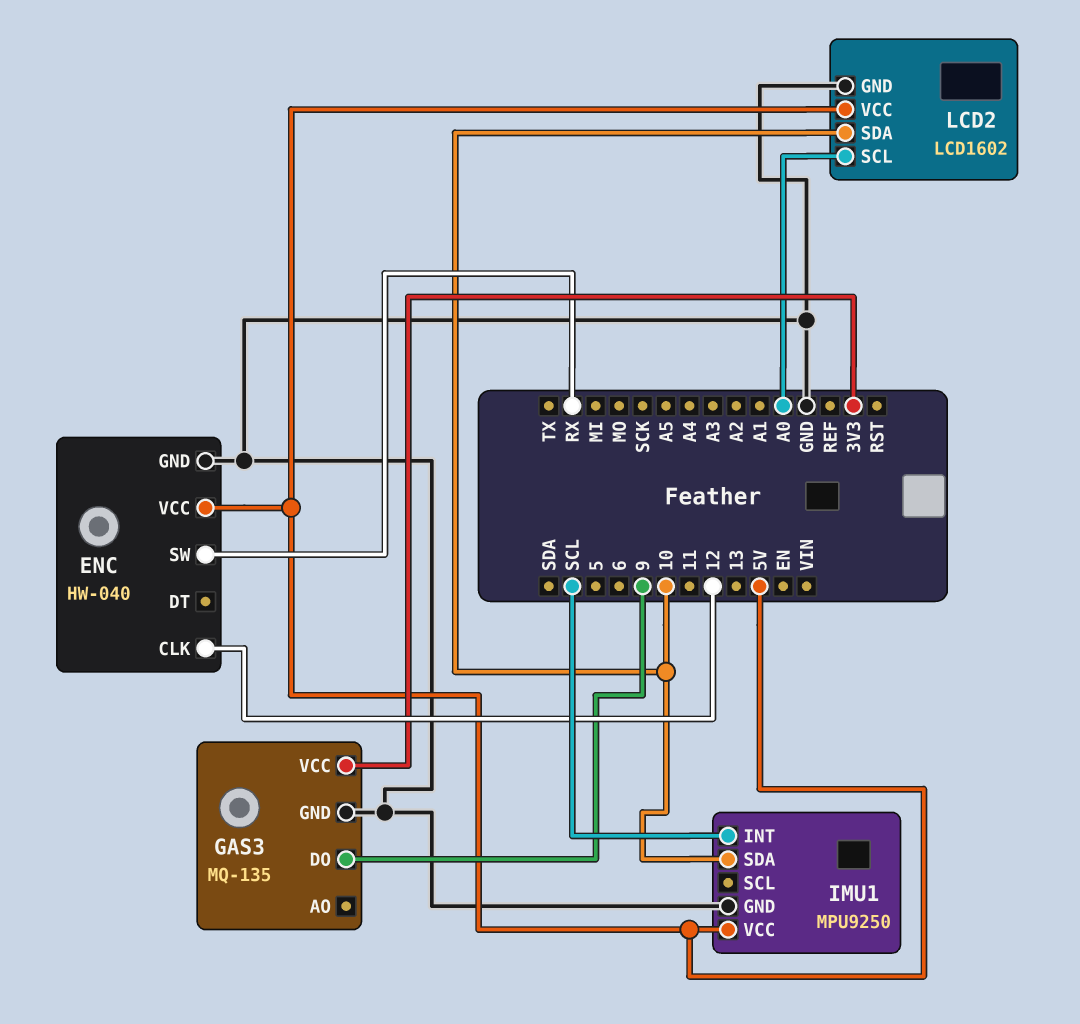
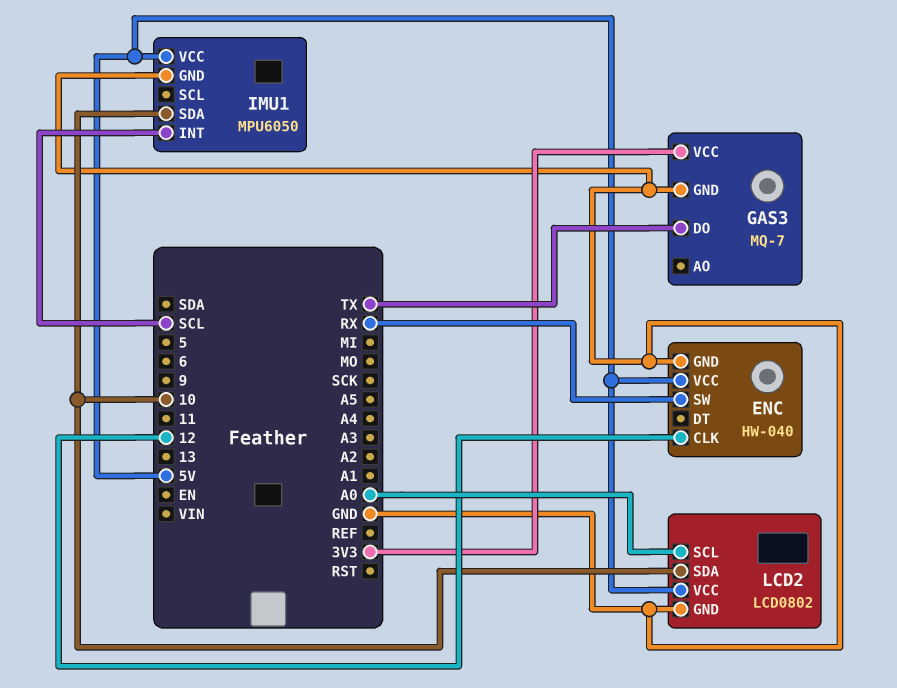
GAS3: MQ-135 -> MQ-7
GAS3 pin DO: 9 -> TX
IMU1: MPU9250 -> MPU6050
LCD2: LCD1602 -> LCD0802

